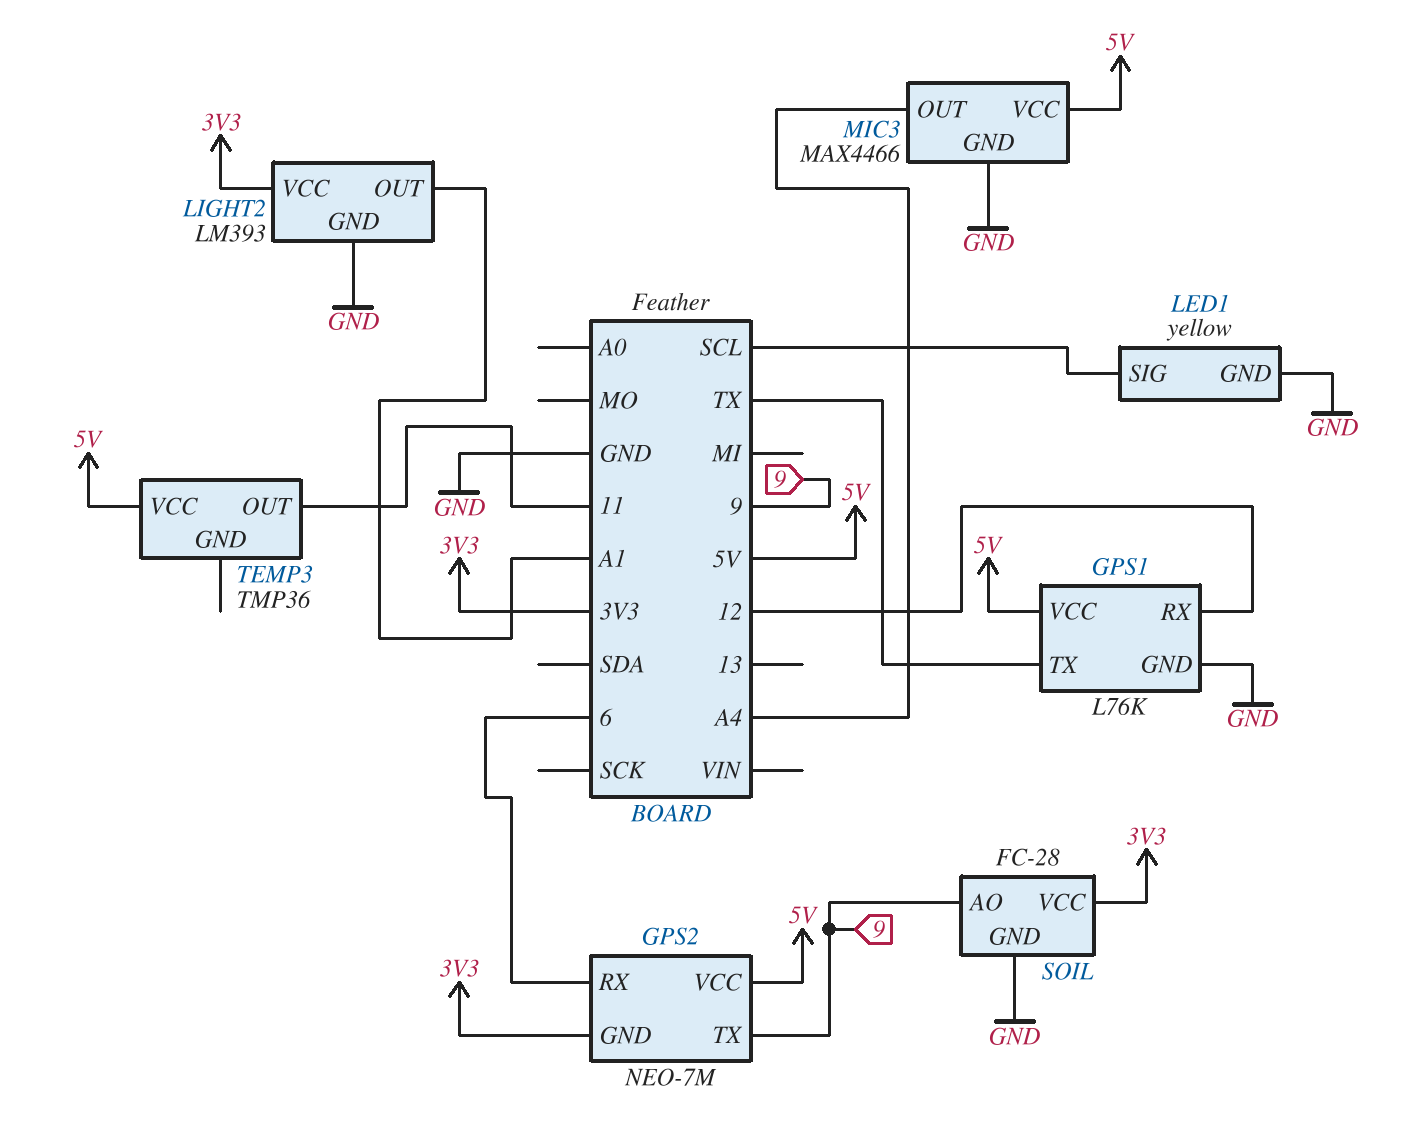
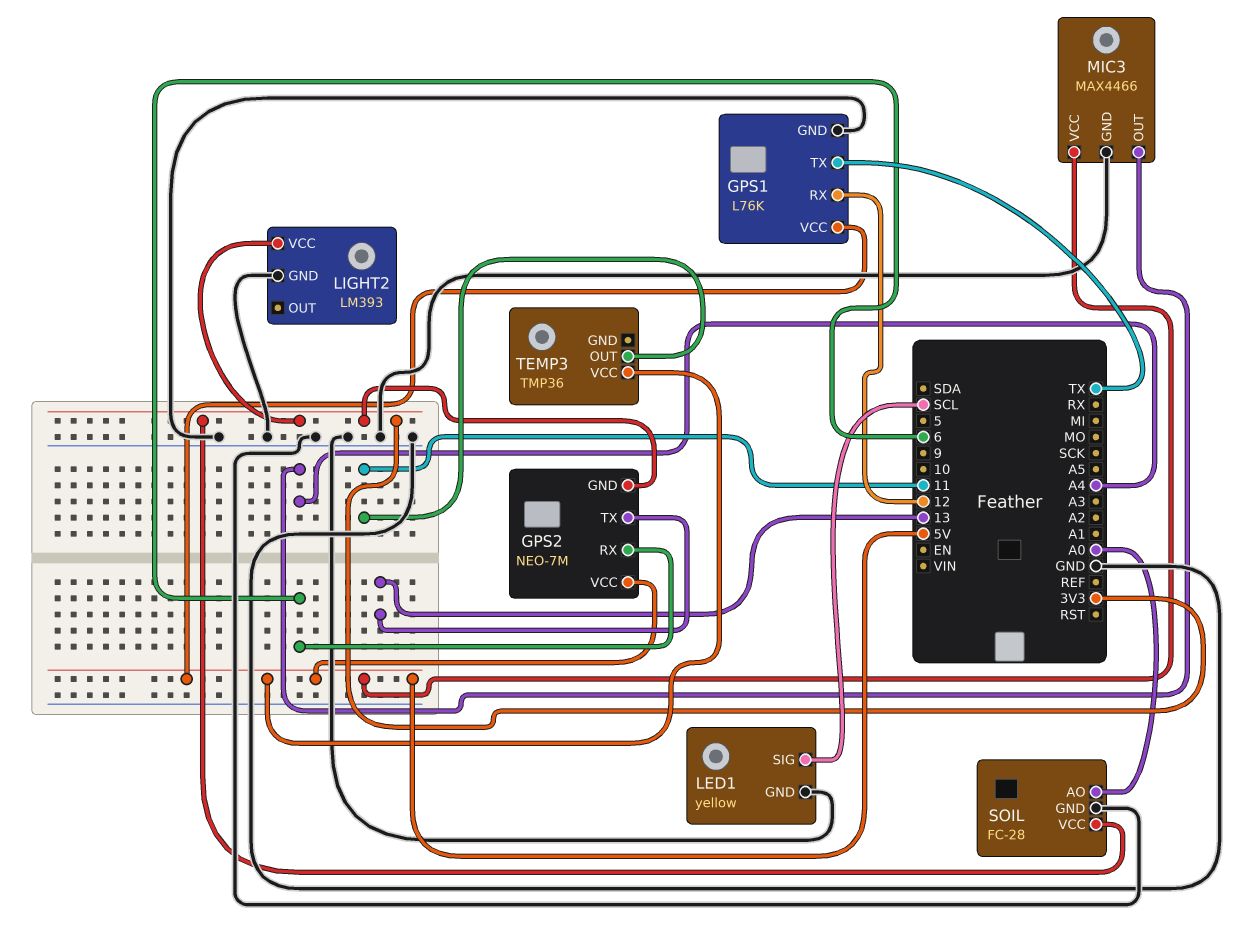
GPS2 pin TX: 9 -> 13
LIGHT2 pin OUT: A1 -> none
SOIL pin AO: 9 -> A0

